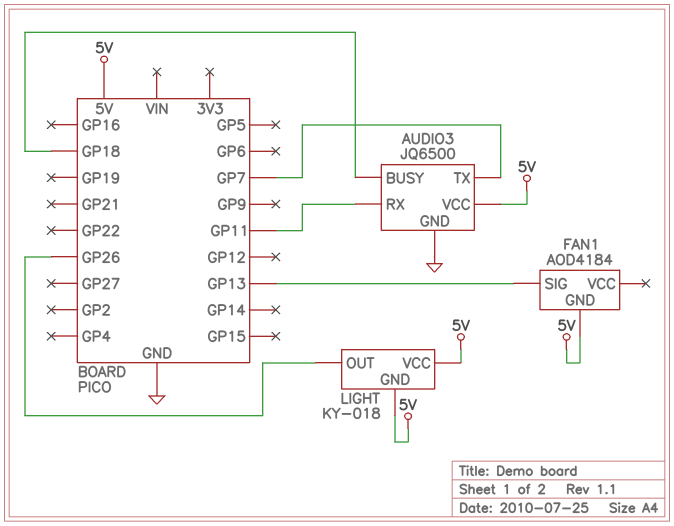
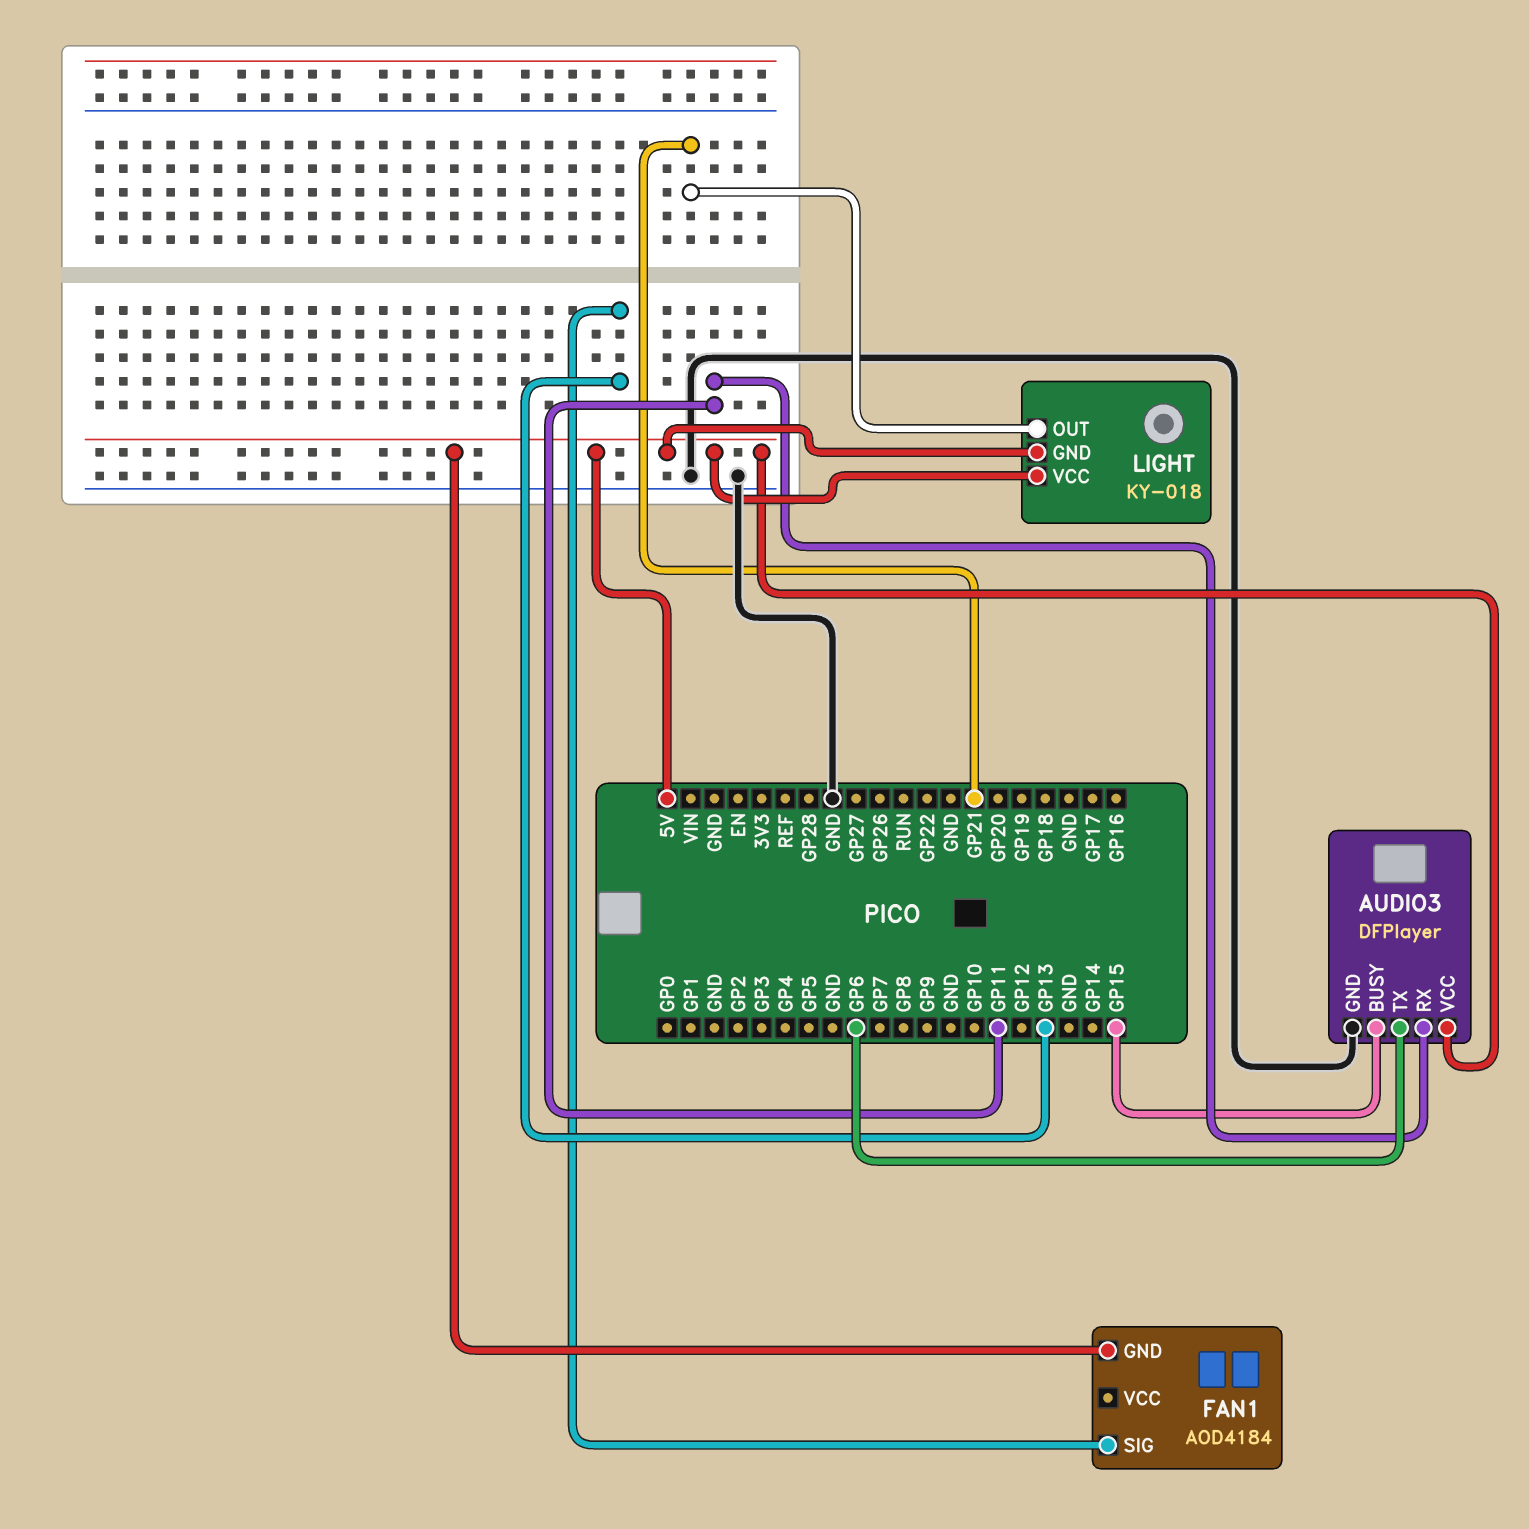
AUDIO3: JQ6500 -> DFPlayer
AUDIO3 pin BUSY: GP18 -> GP15
AUDIO3 pin TX: GP7 -> GP6
LIGHT pin OUT: GP26 -> GP21

